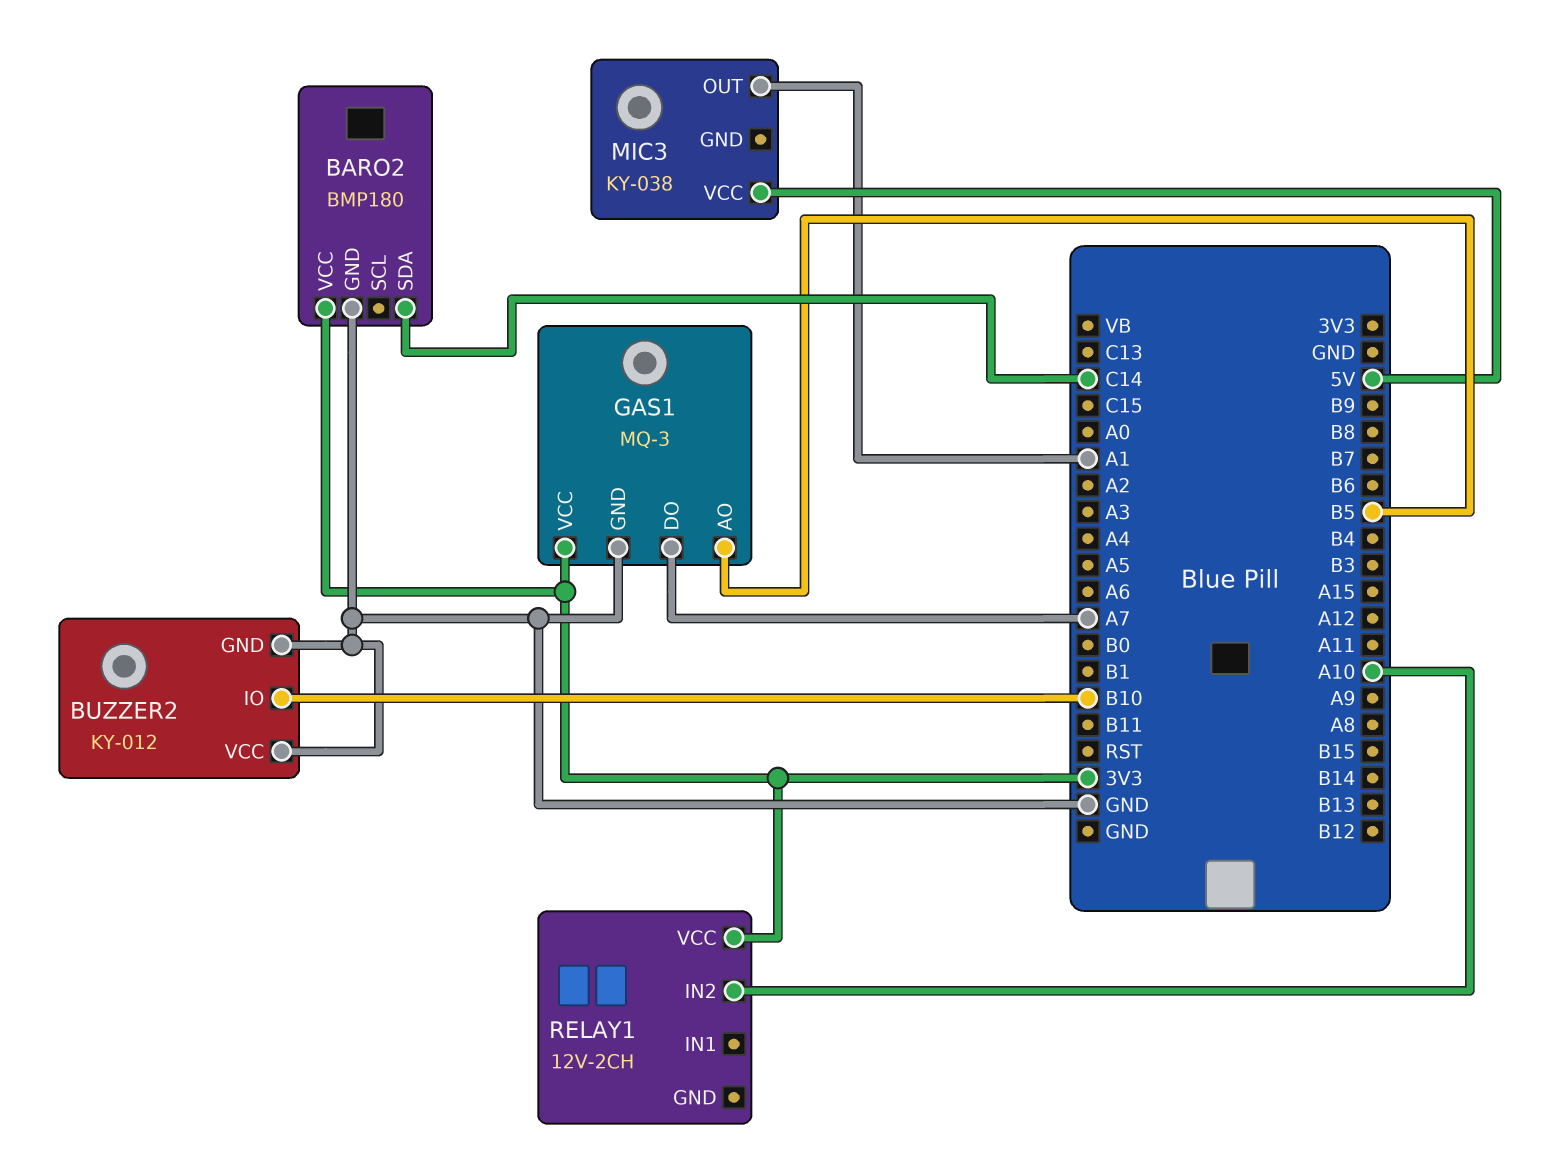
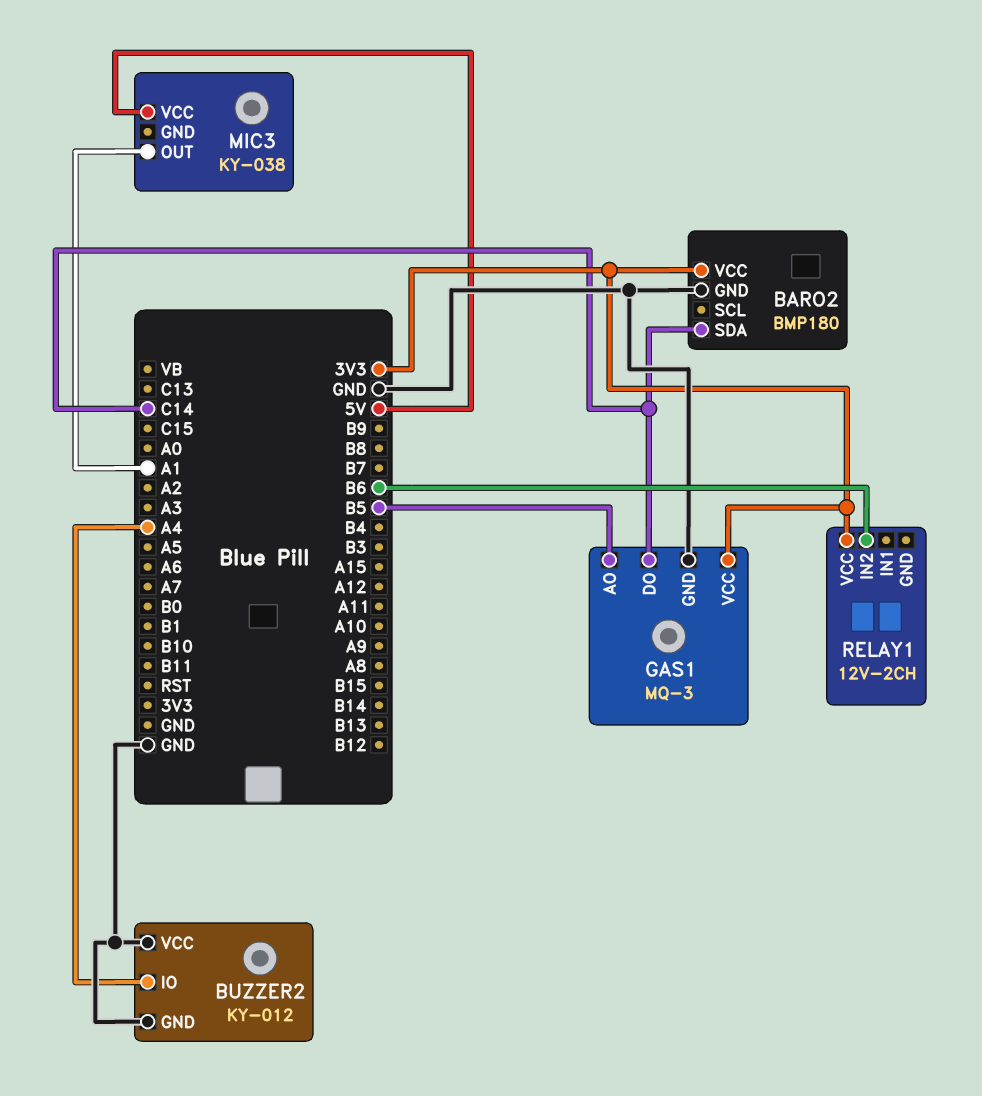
BUZZER2 pin IO: B10 -> A4
GAS1 pin DO: A7 -> C14
RELAY1 pin IN2: A10 -> B6

